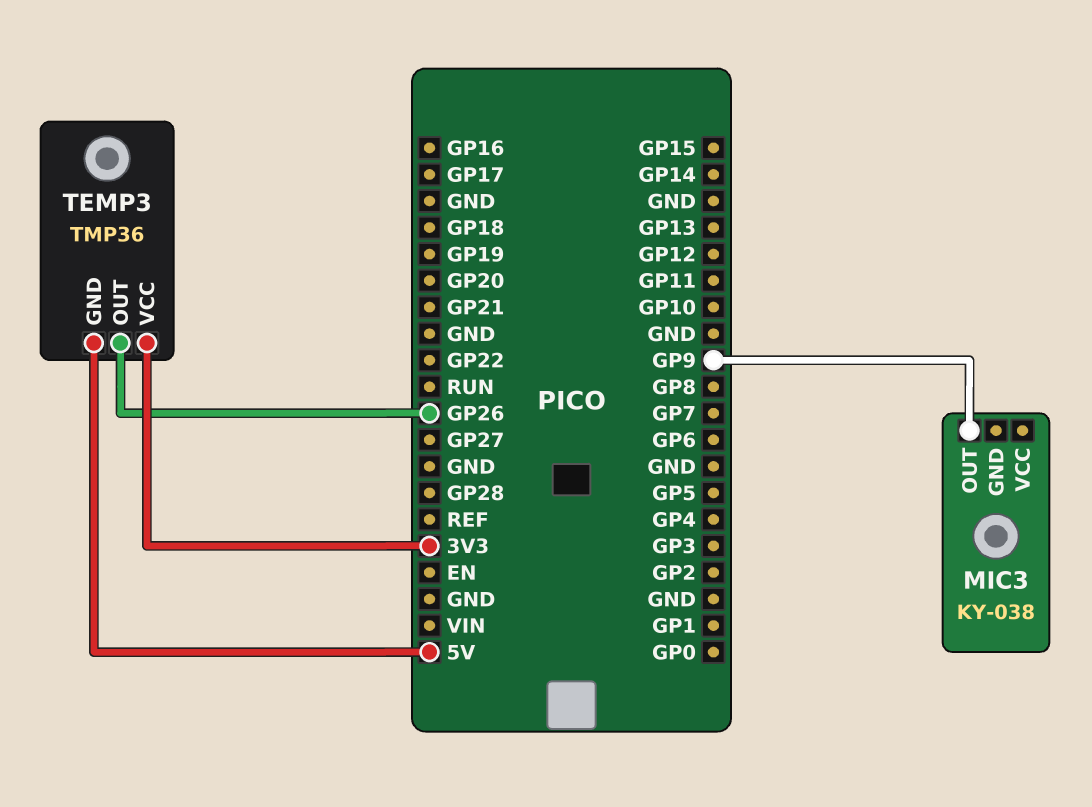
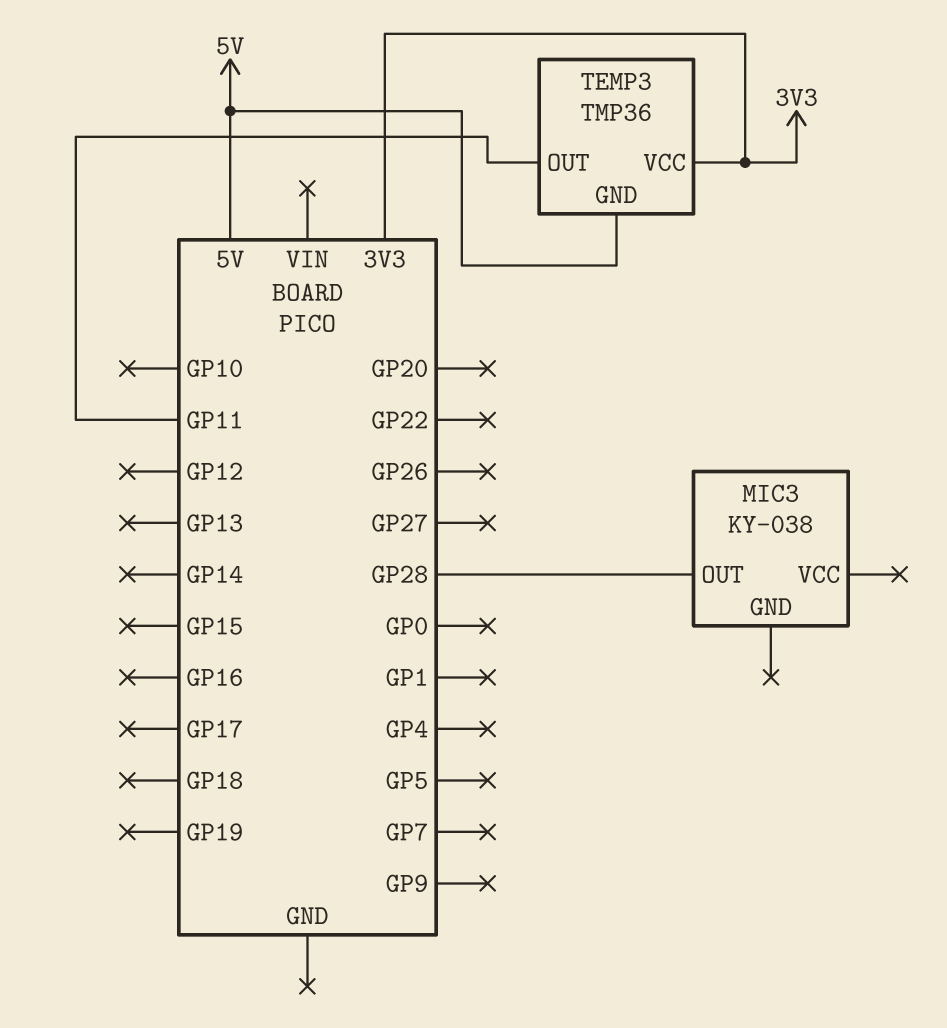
MIC3 pin OUT: GP9 -> GP28
TEMP3 pin OUT: GP26 -> GP11

